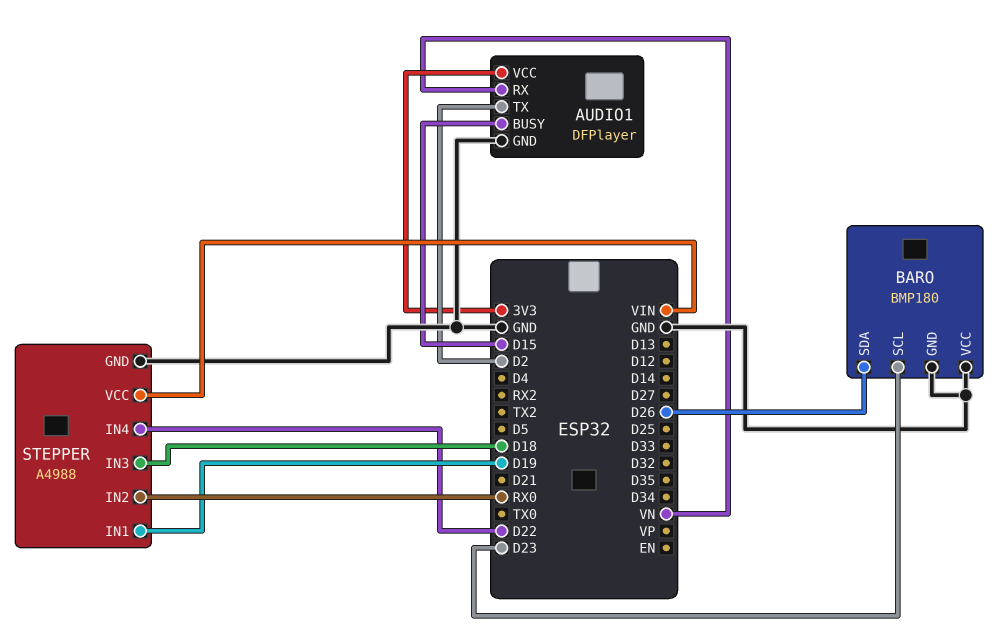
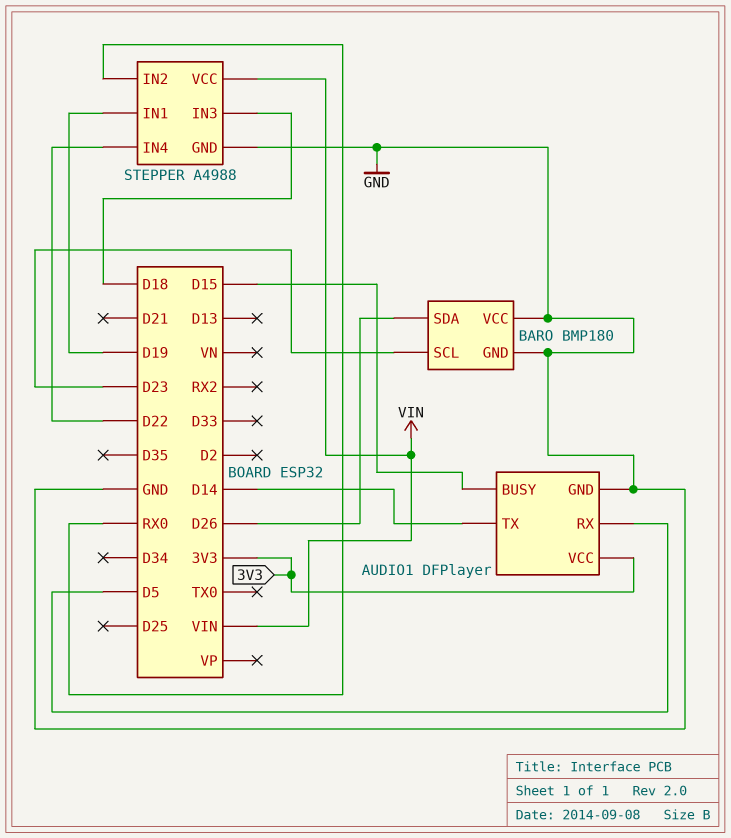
AUDIO1 pin RX: VN -> D5
AUDIO1 pin TX: D2 -> D14

